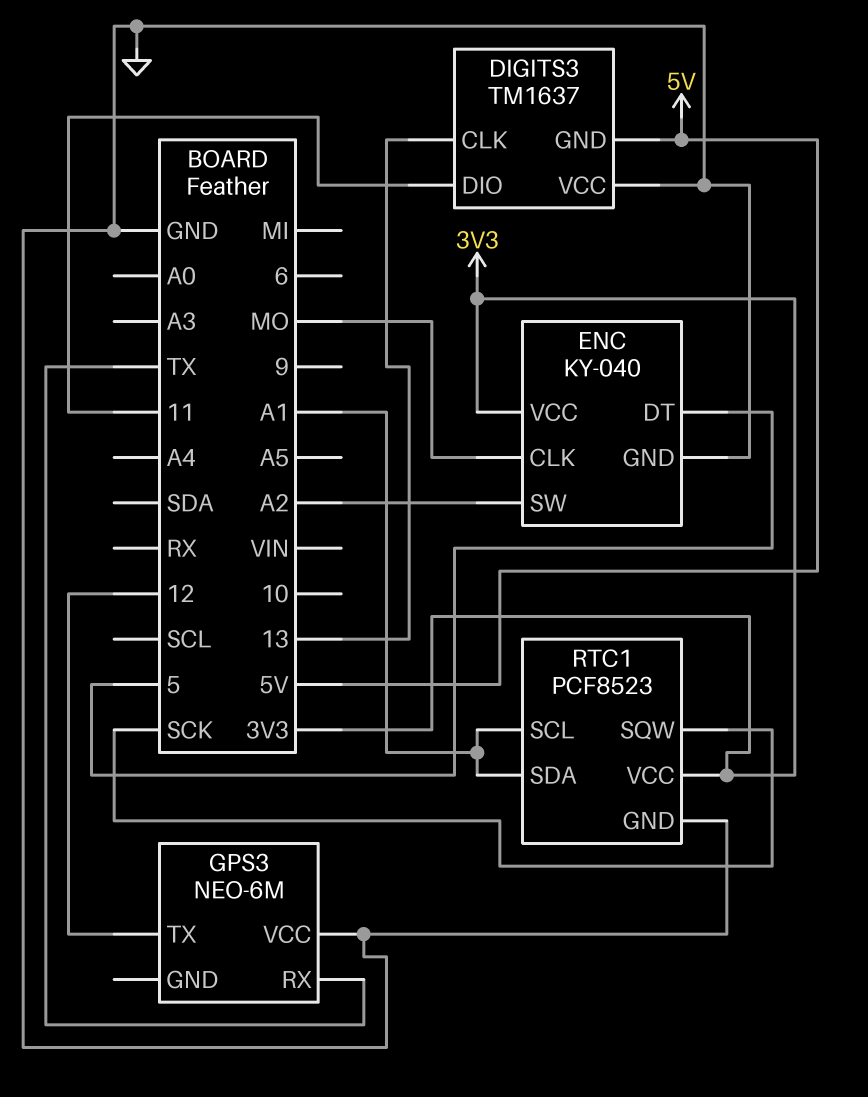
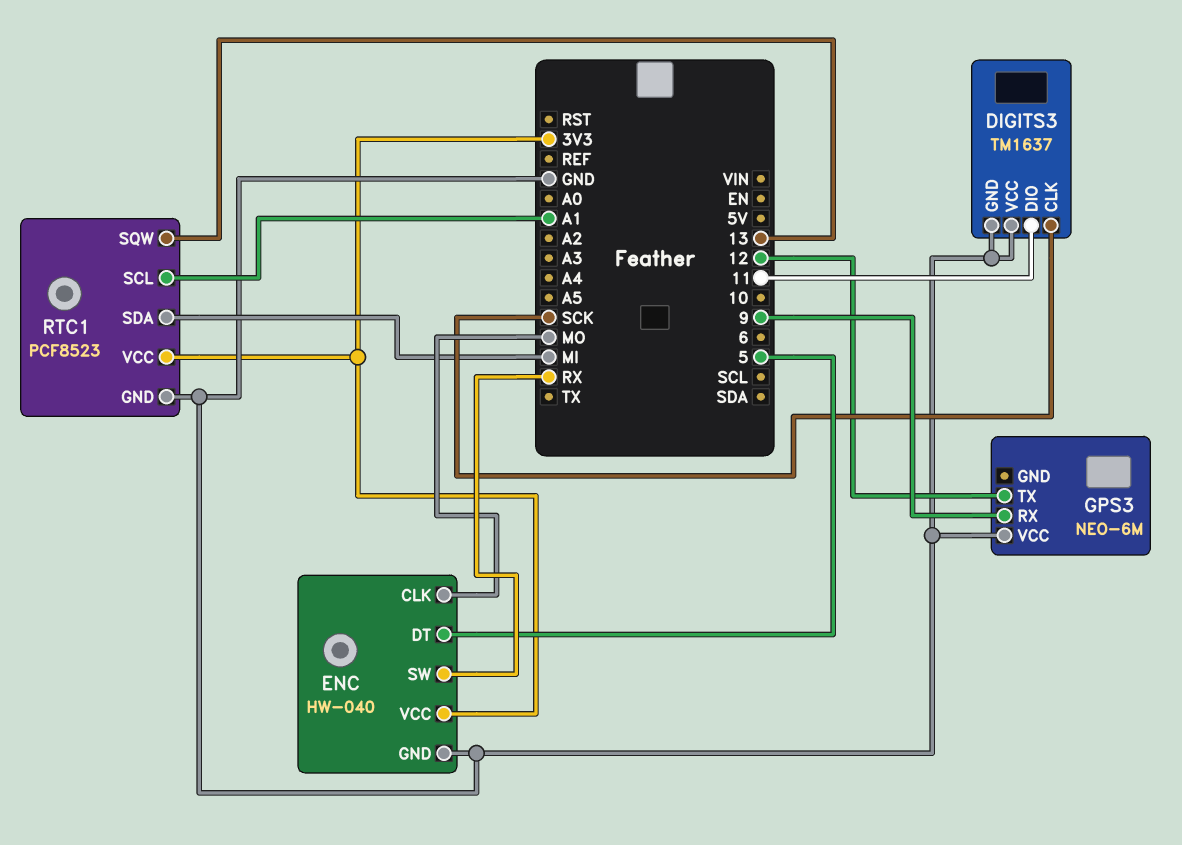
DIGITS3 pin CLK: 13 -> SCK
DIGITS3 pin GND: 5V -> GND
ENC: KY-040 -> HW-040
ENC pin SW: A2 -> RX
GPS3 pin RX: TX -> 9
RTC1 pin SDA: A1 -> MI
RTC1 pin SQW: SCK -> 13

